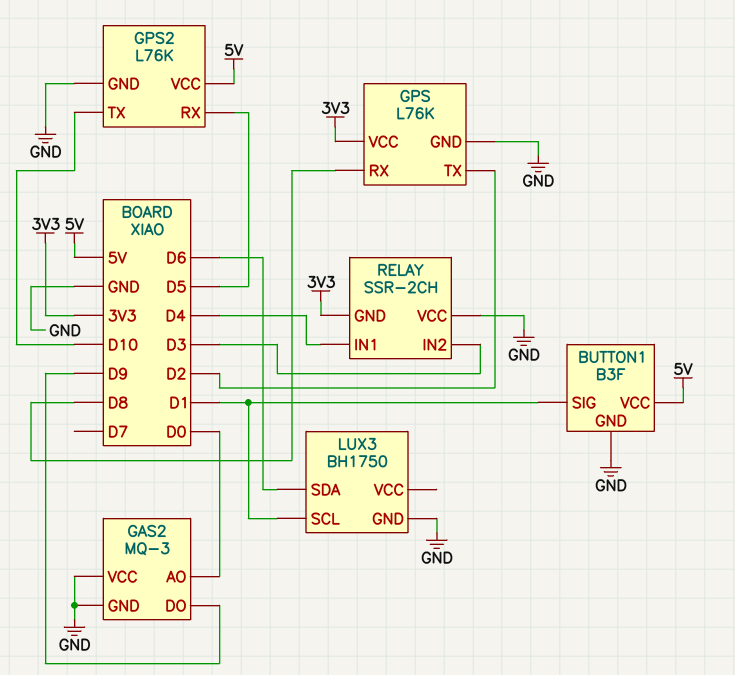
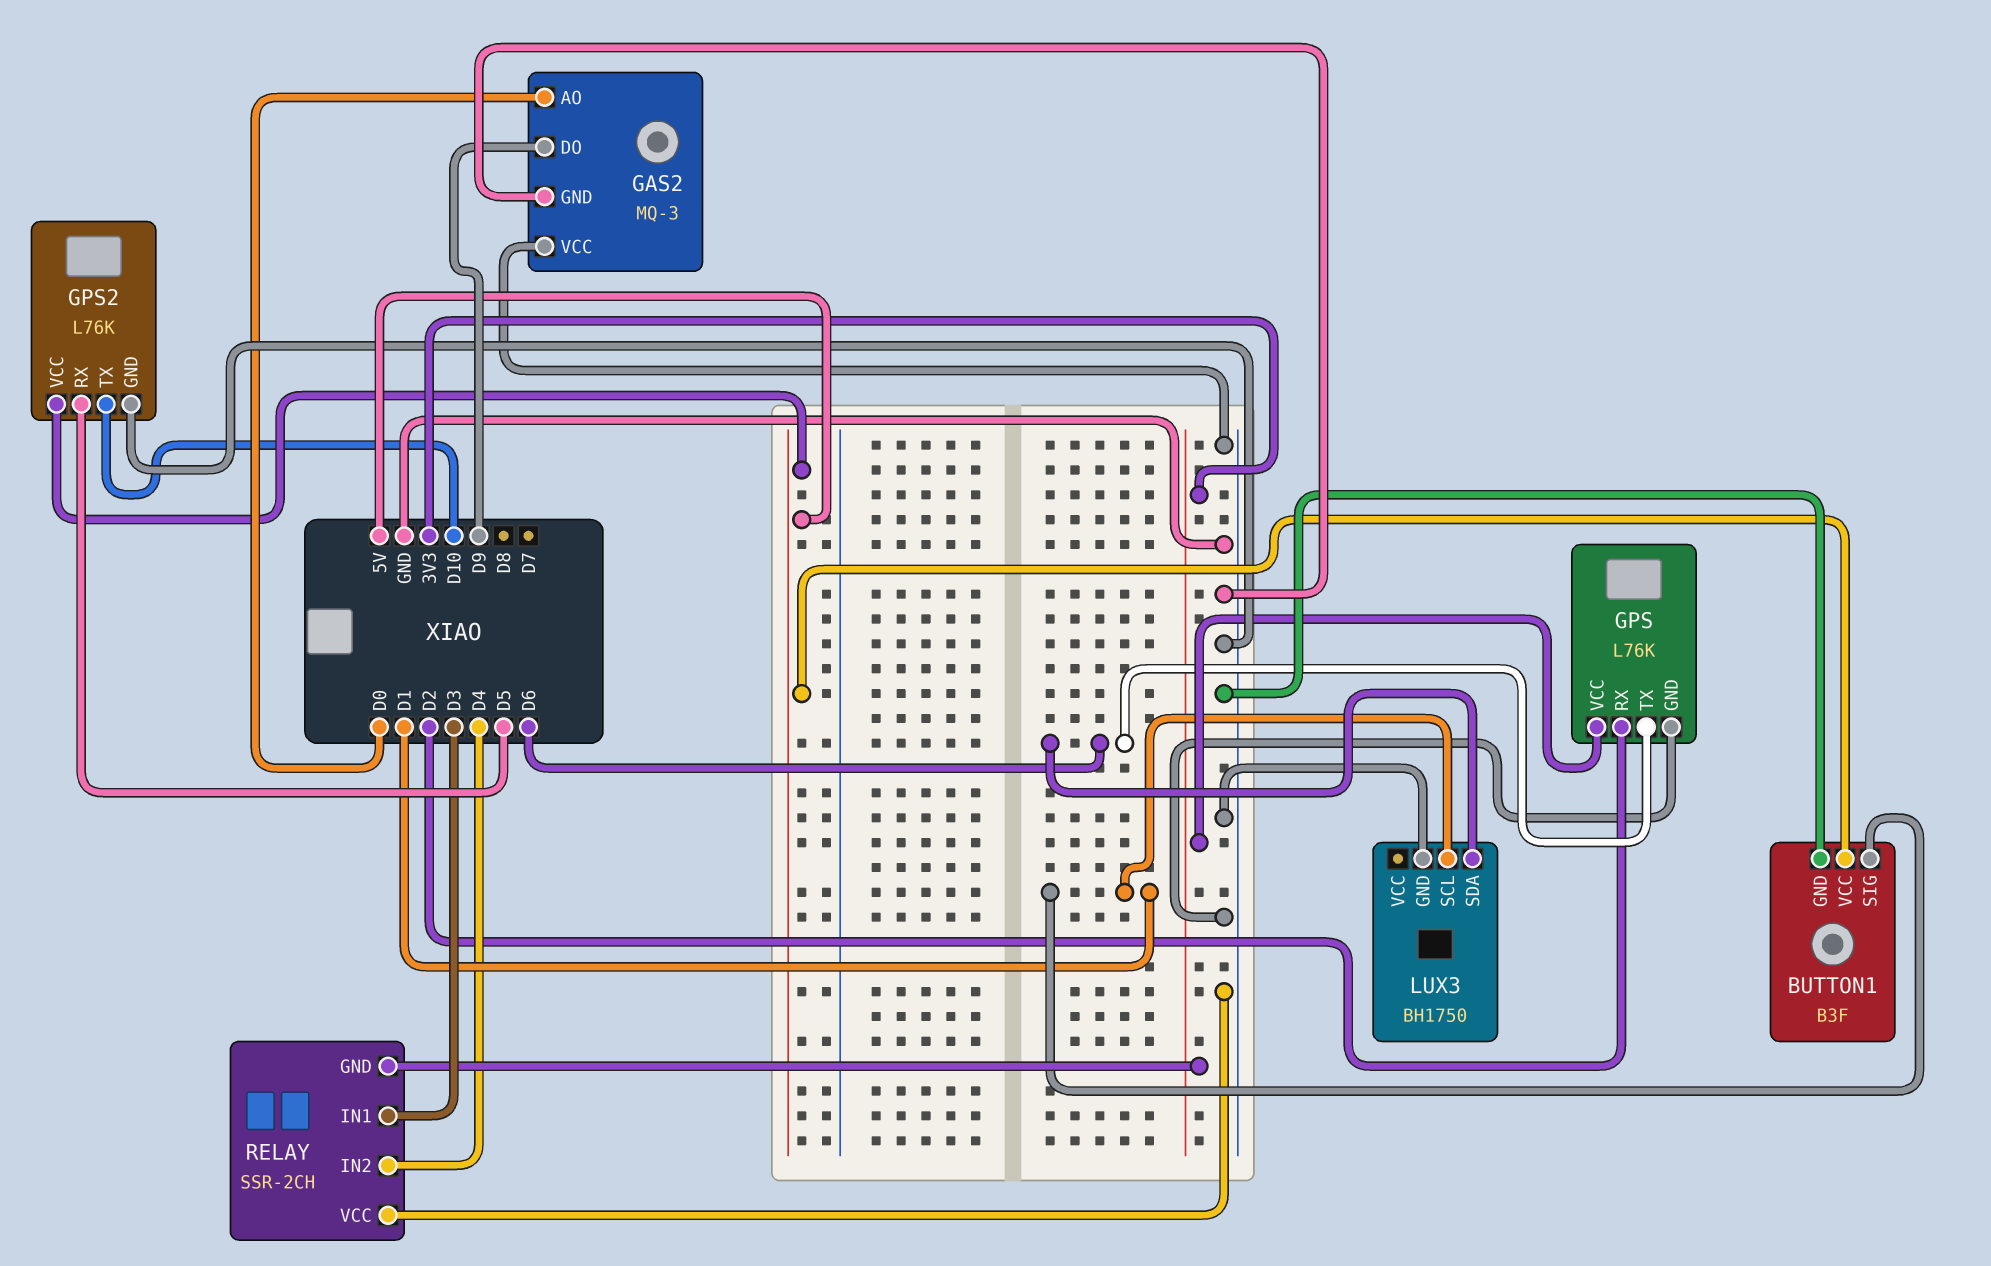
GPS pin RX: D8 -> D2
GPS pin TX: D2 -> D6
RELAY pin IN1: D4 -> D3
RELAY pin IN2: D3 -> D4

